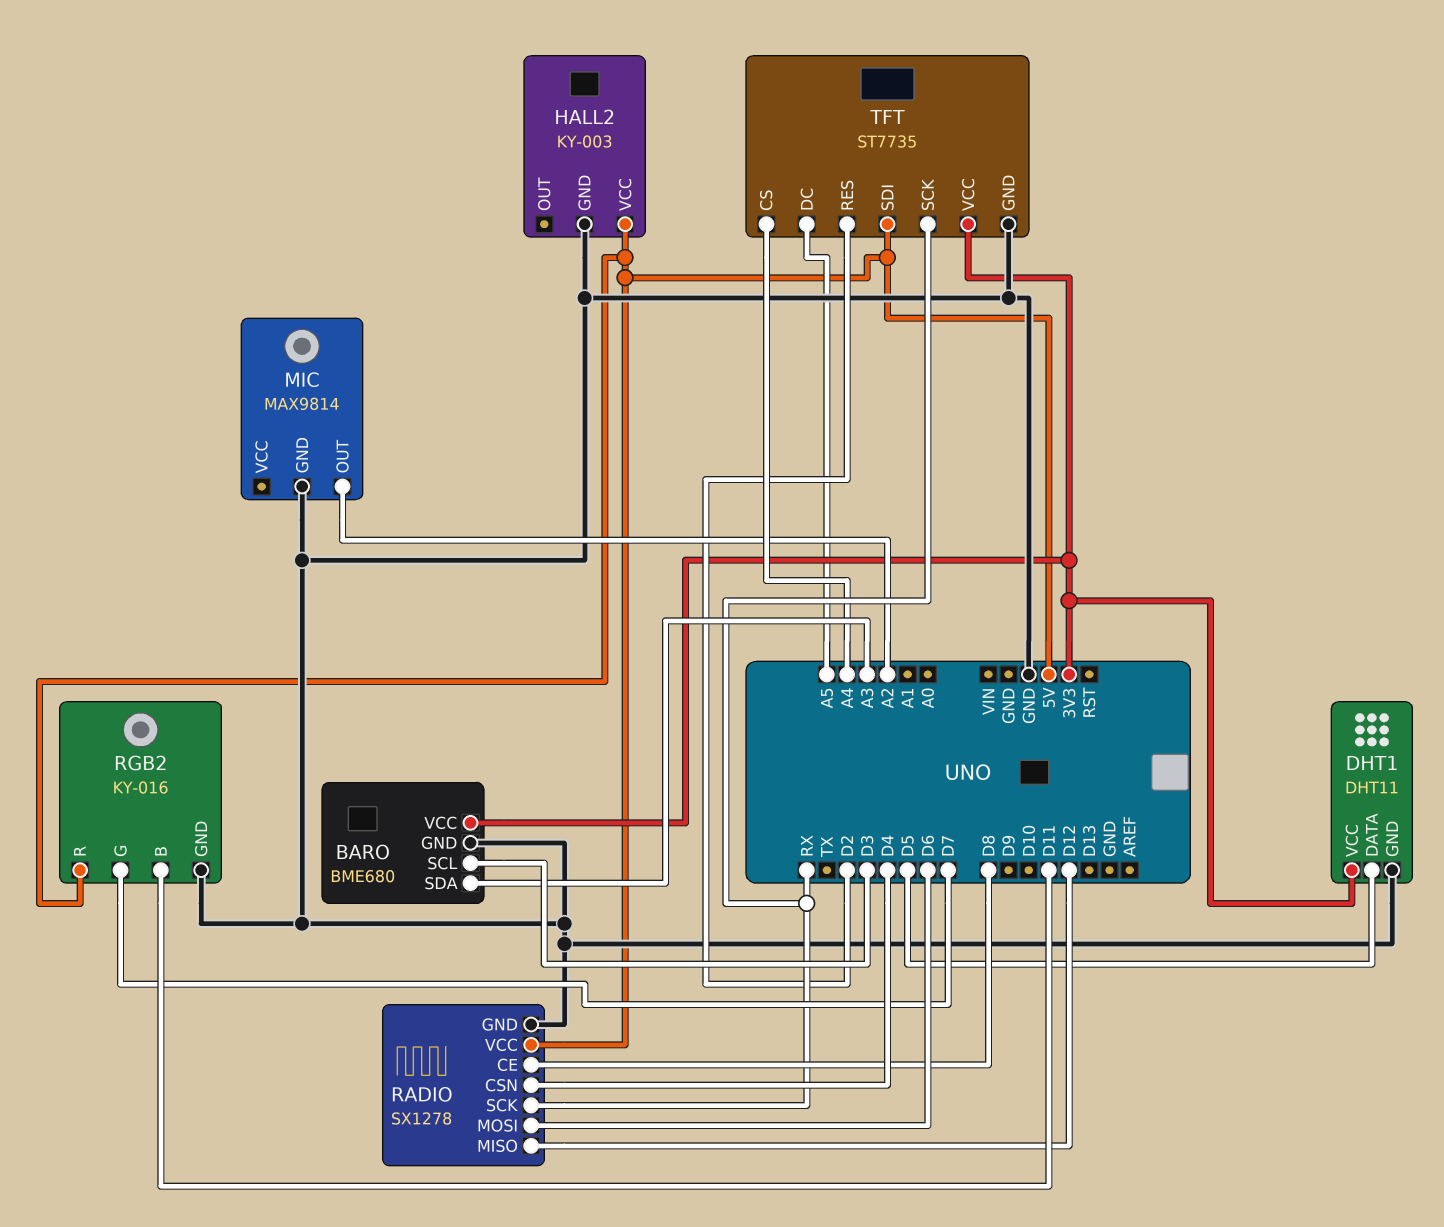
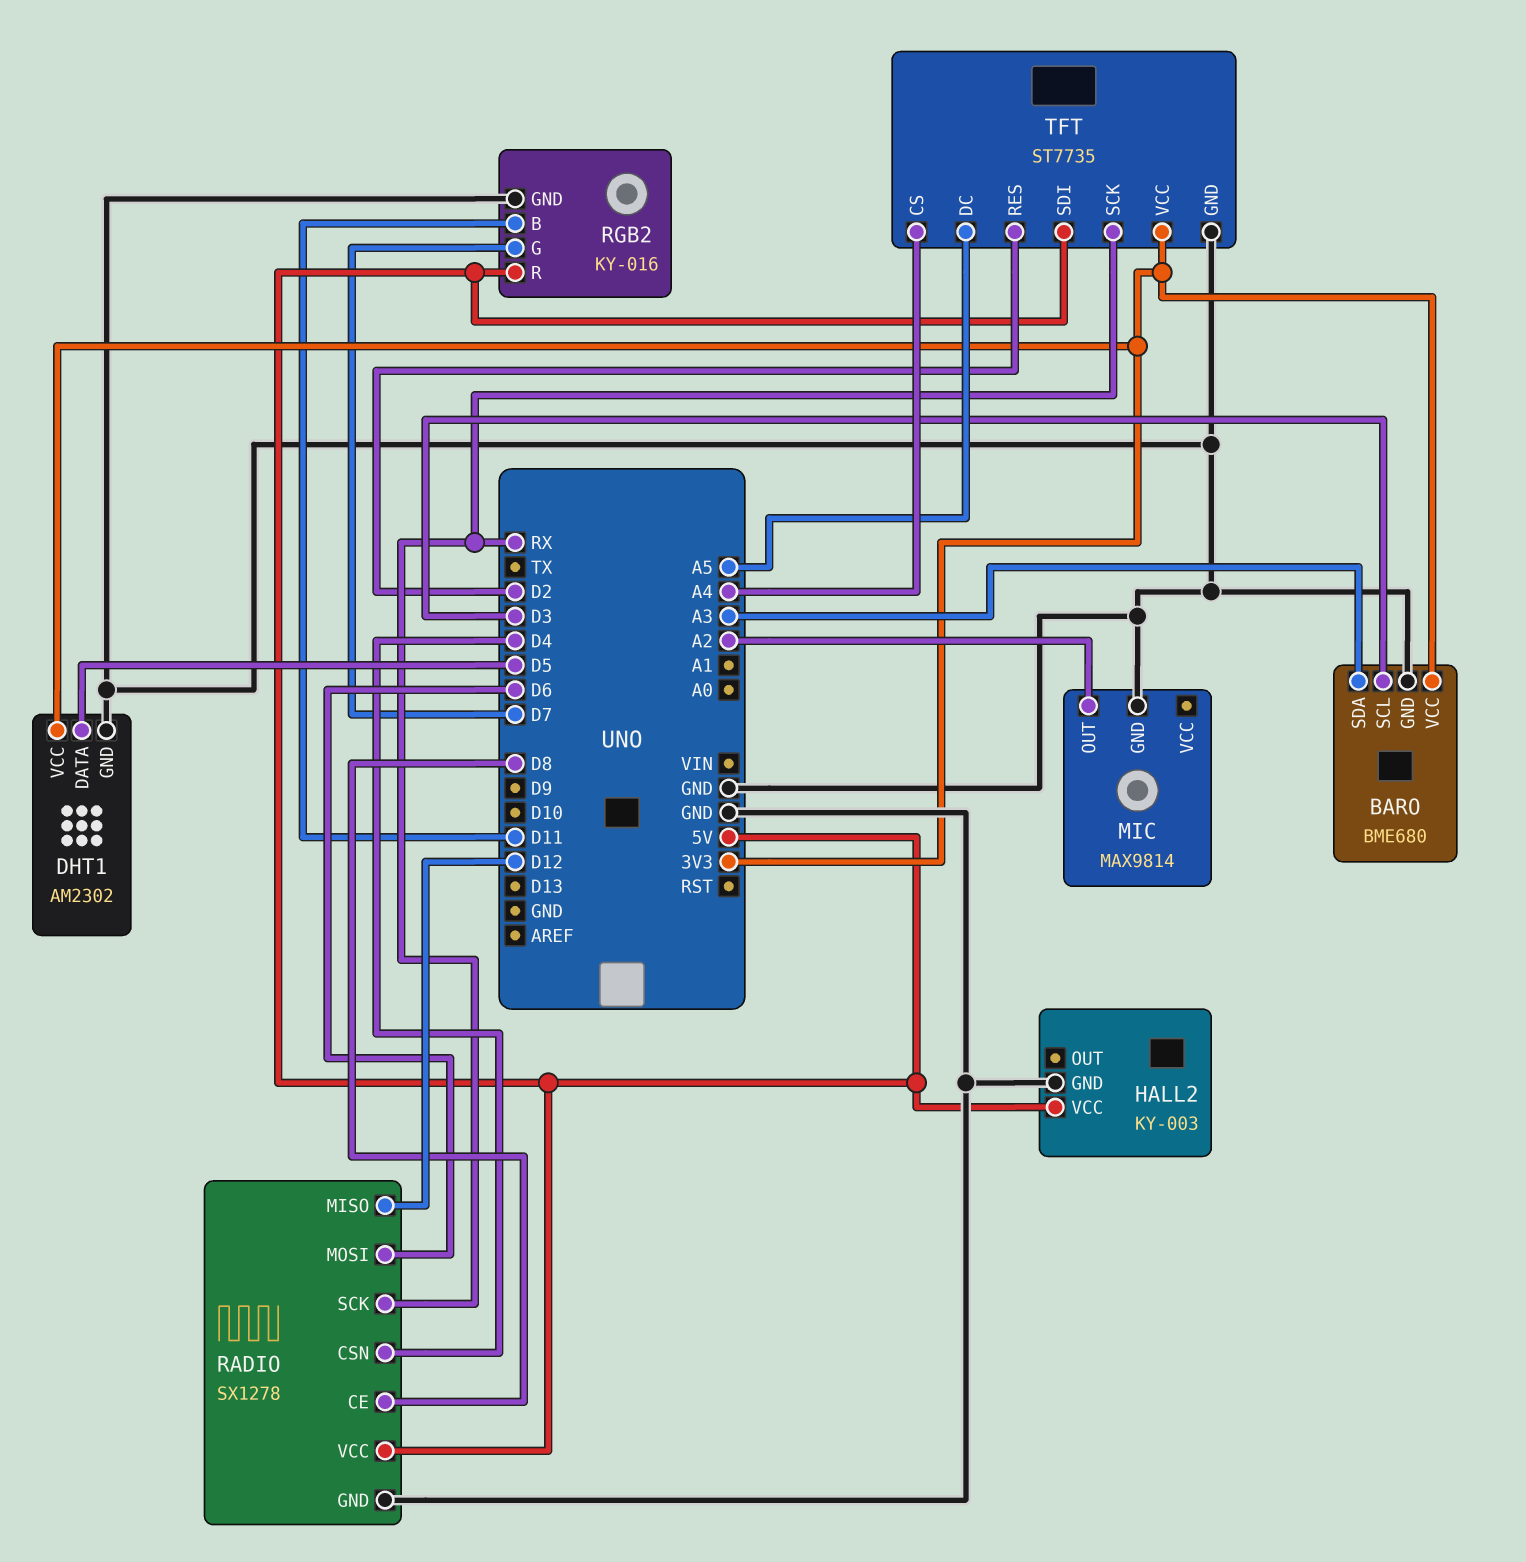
DHT1: DHT11 -> AM2302

